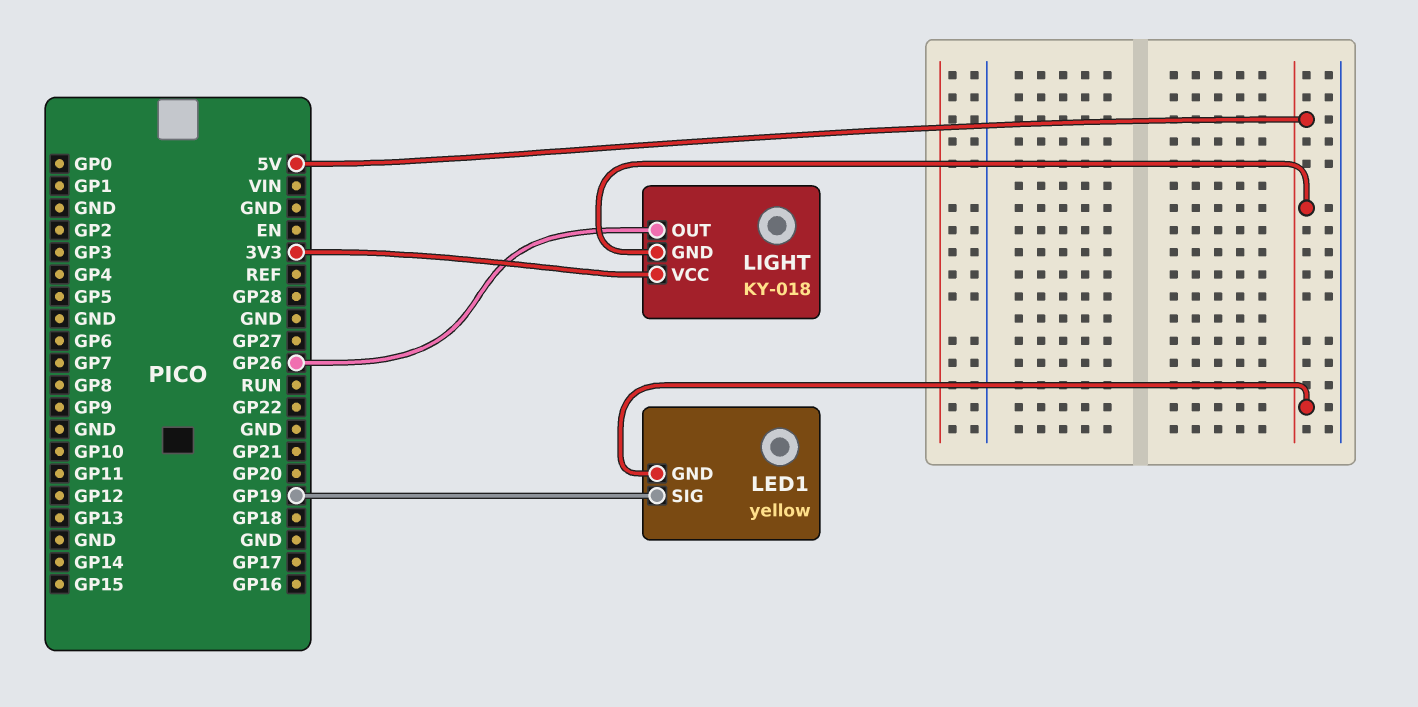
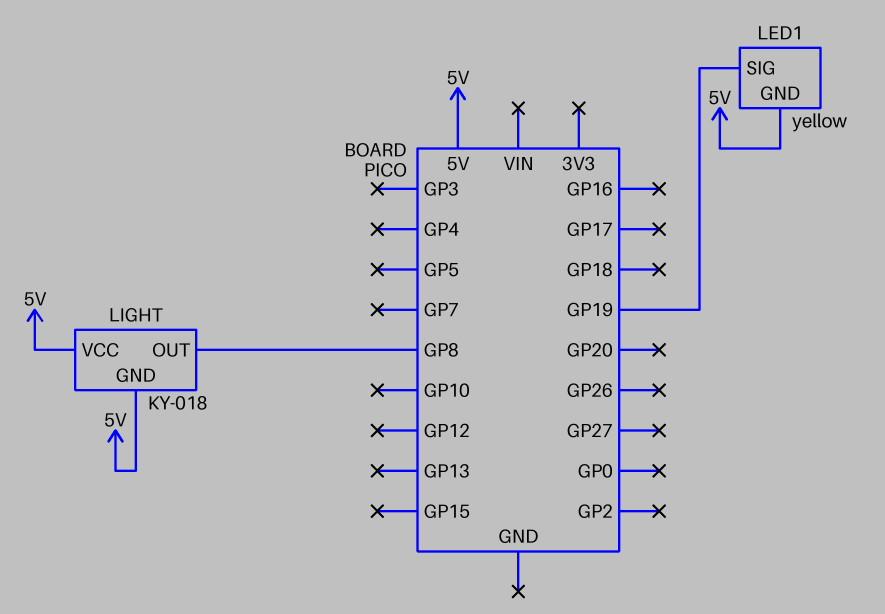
LIGHT pin OUT: GP26 -> GP8
LIGHT pin VCC: 3V3 -> 5V

